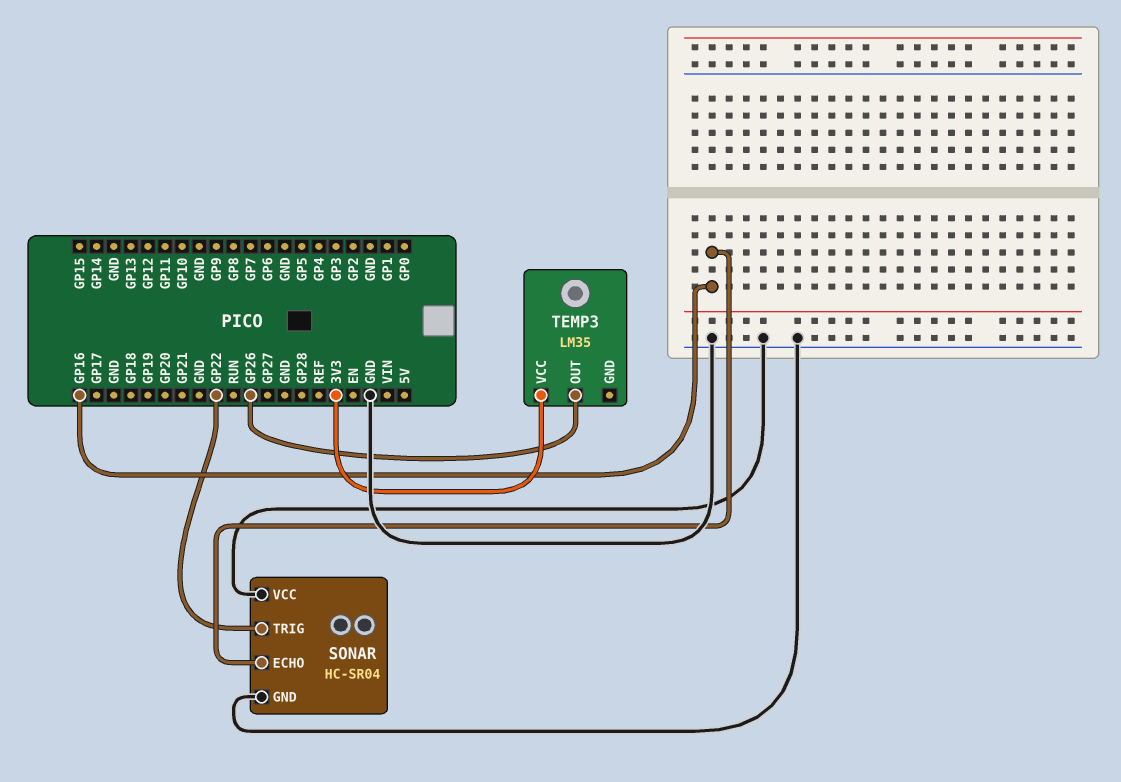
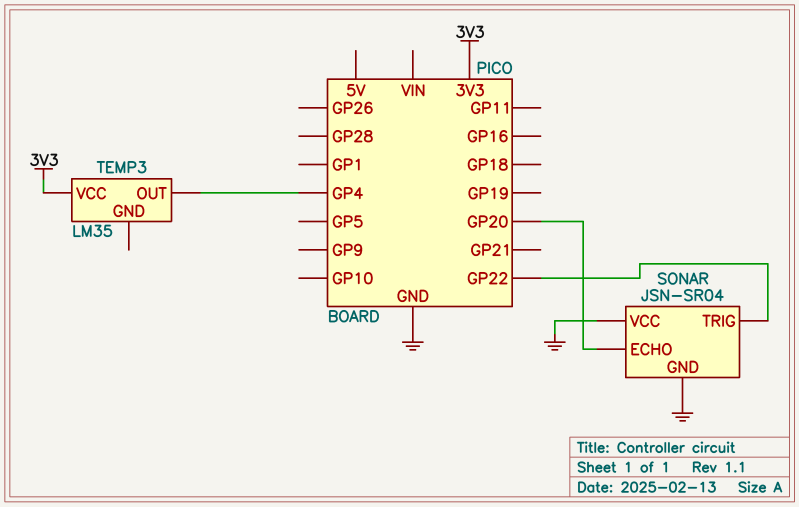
SONAR: HC-SR04 -> JSN-SR04
SONAR pin ECHO: GP16 -> GP20
TEMP3 pin OUT: GP26 -> GP4

